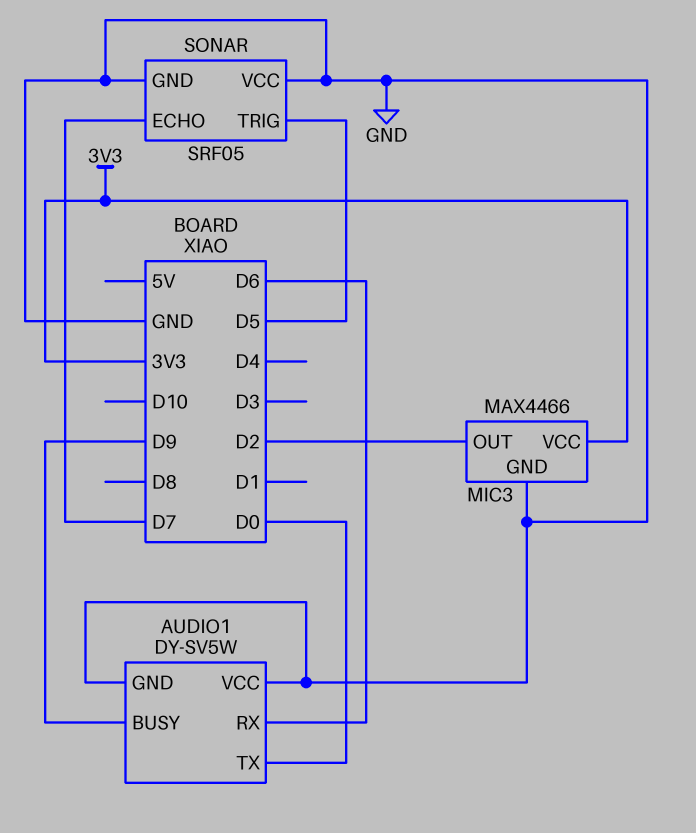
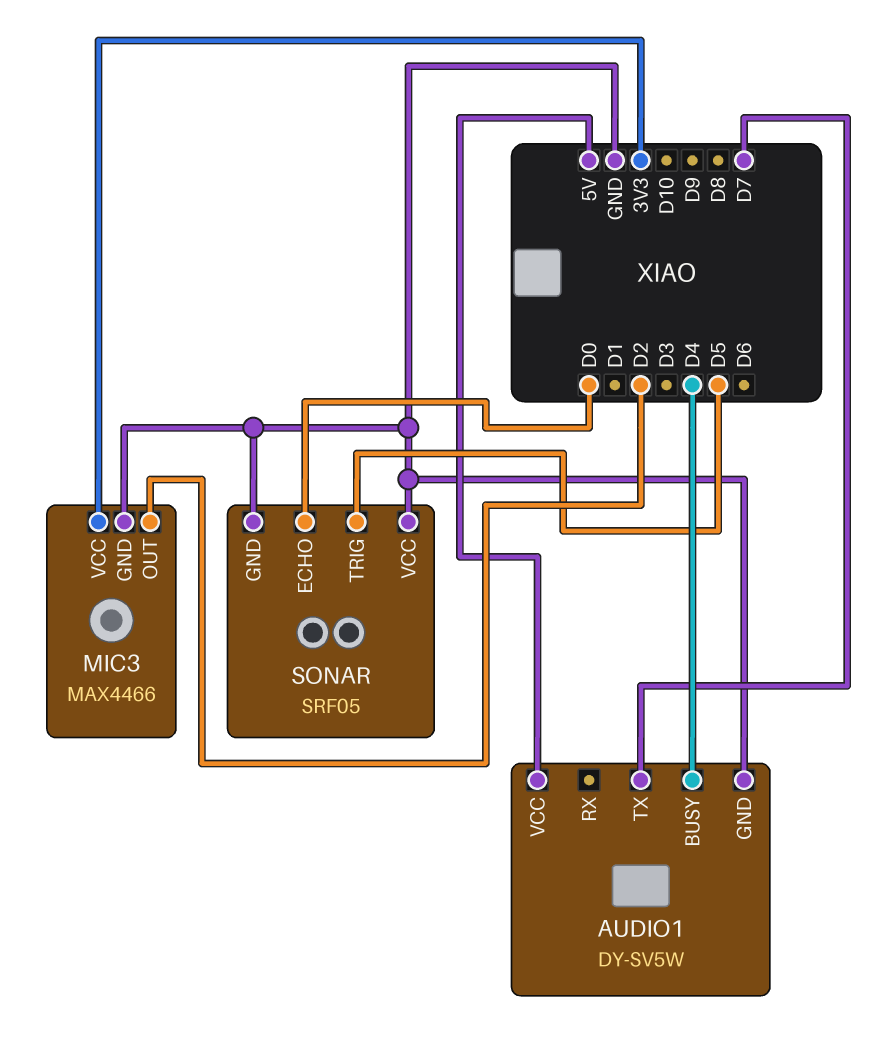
AUDIO1 pin BUSY: D9 -> D4
AUDIO1 pin RX: D6 -> none
AUDIO1 pin TX: D0 -> D7
AUDIO1 pin VCC: GND -> 5V
SONAR pin ECHO: D7 -> D0

